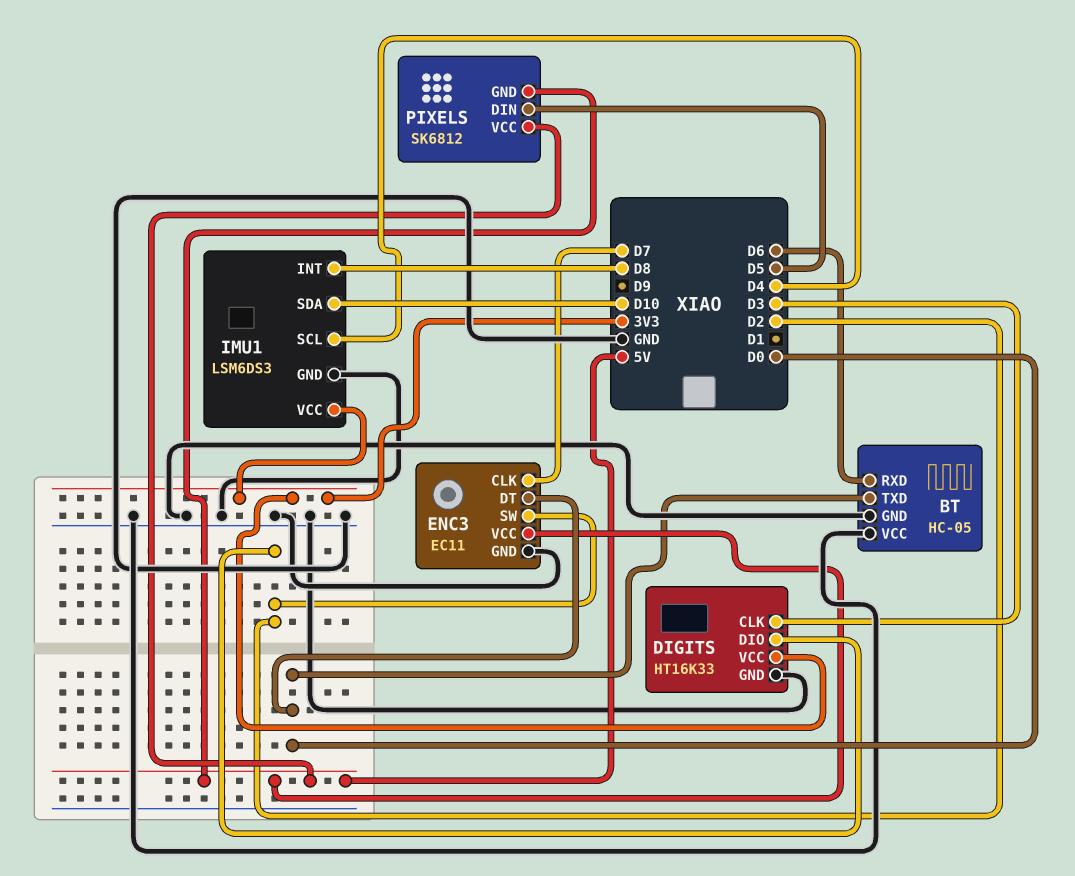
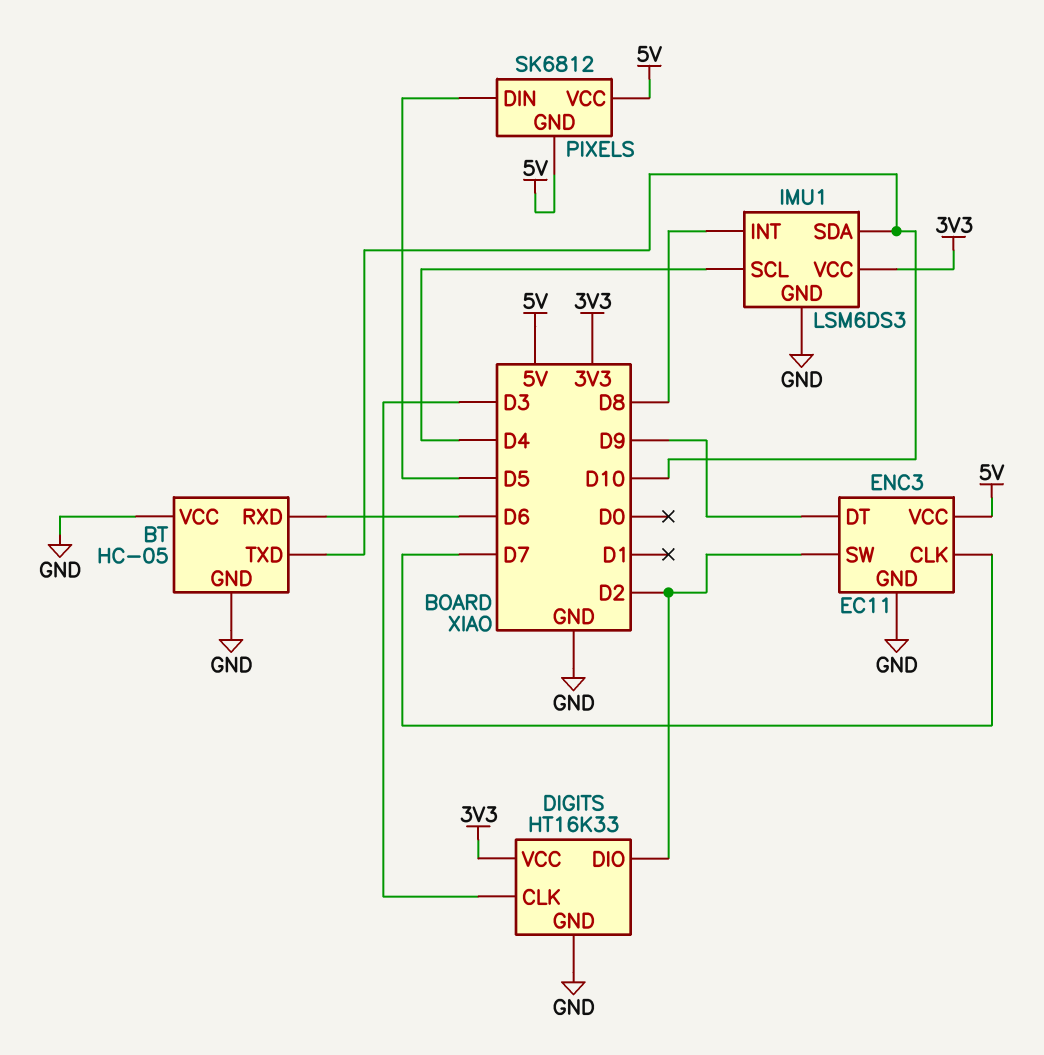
BT pin TXD: D0 -> D10
ENC3 pin DT: D0 -> D9

